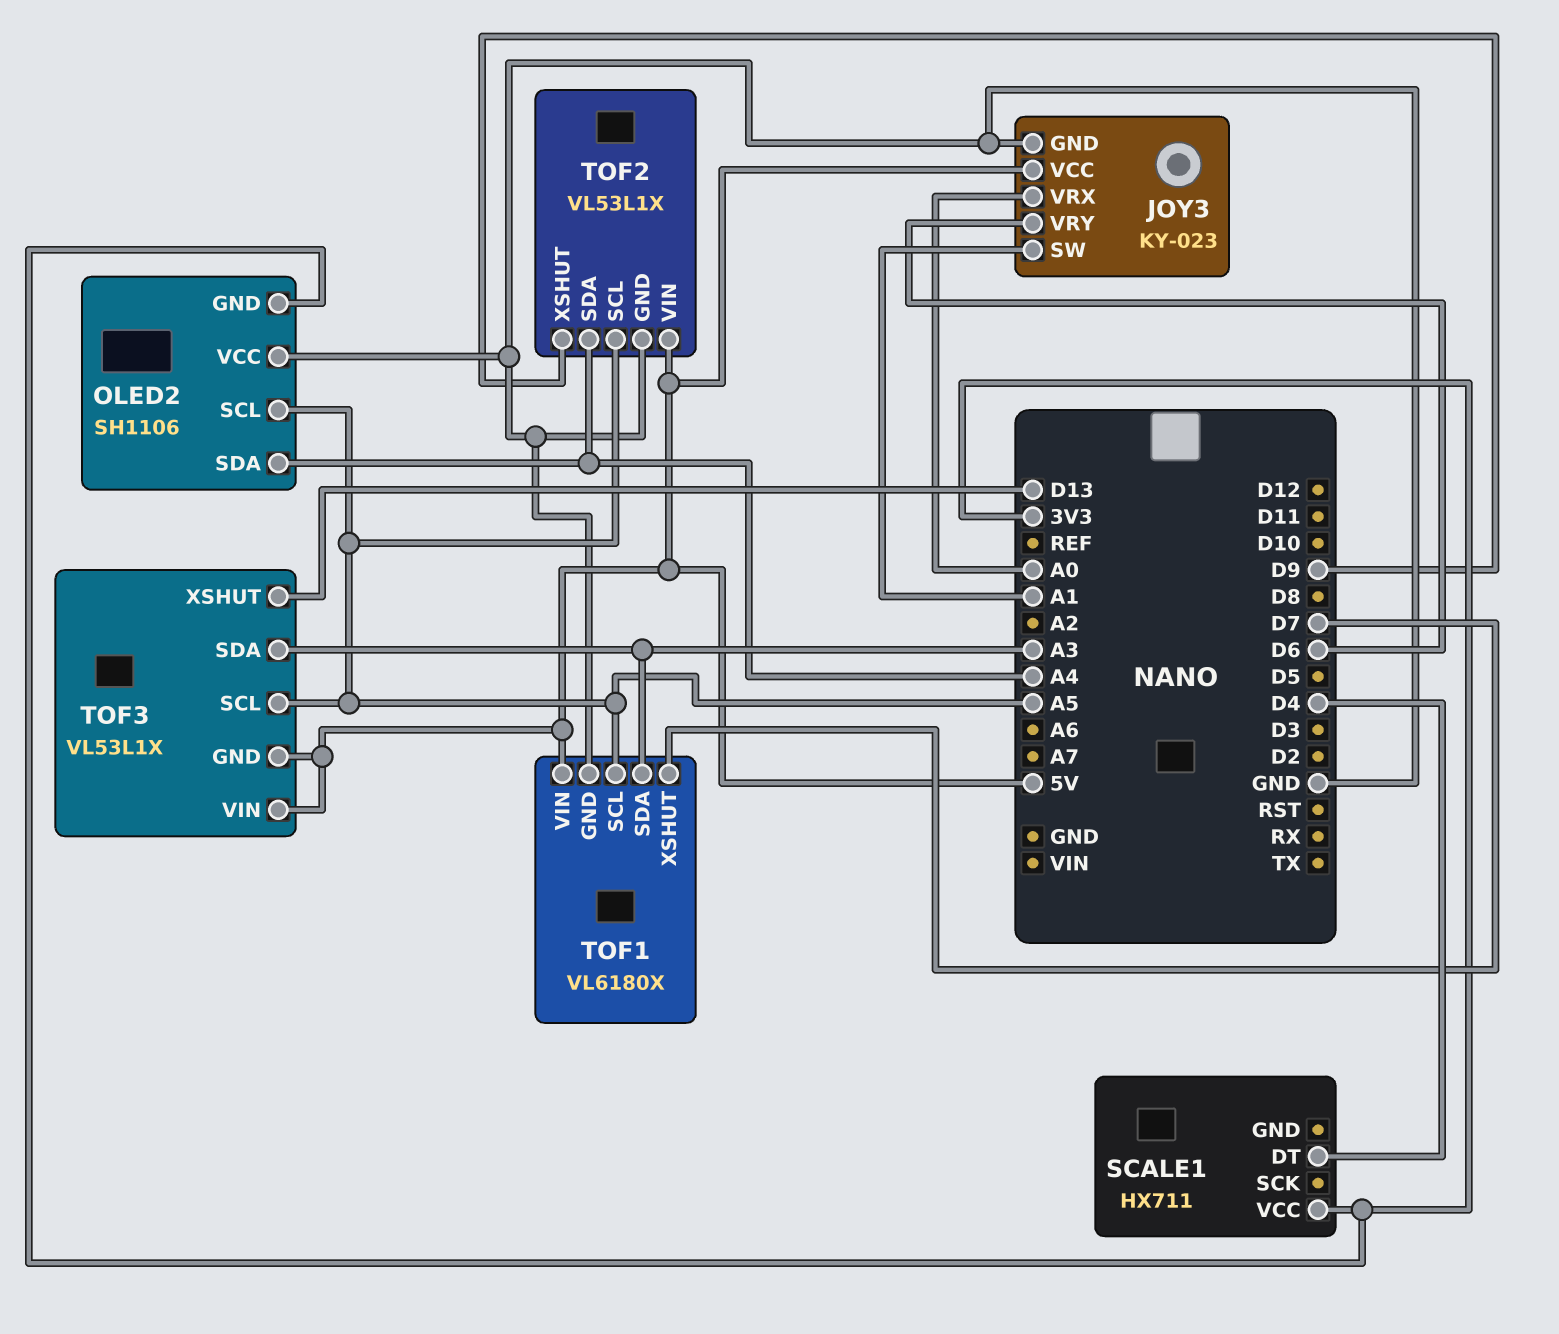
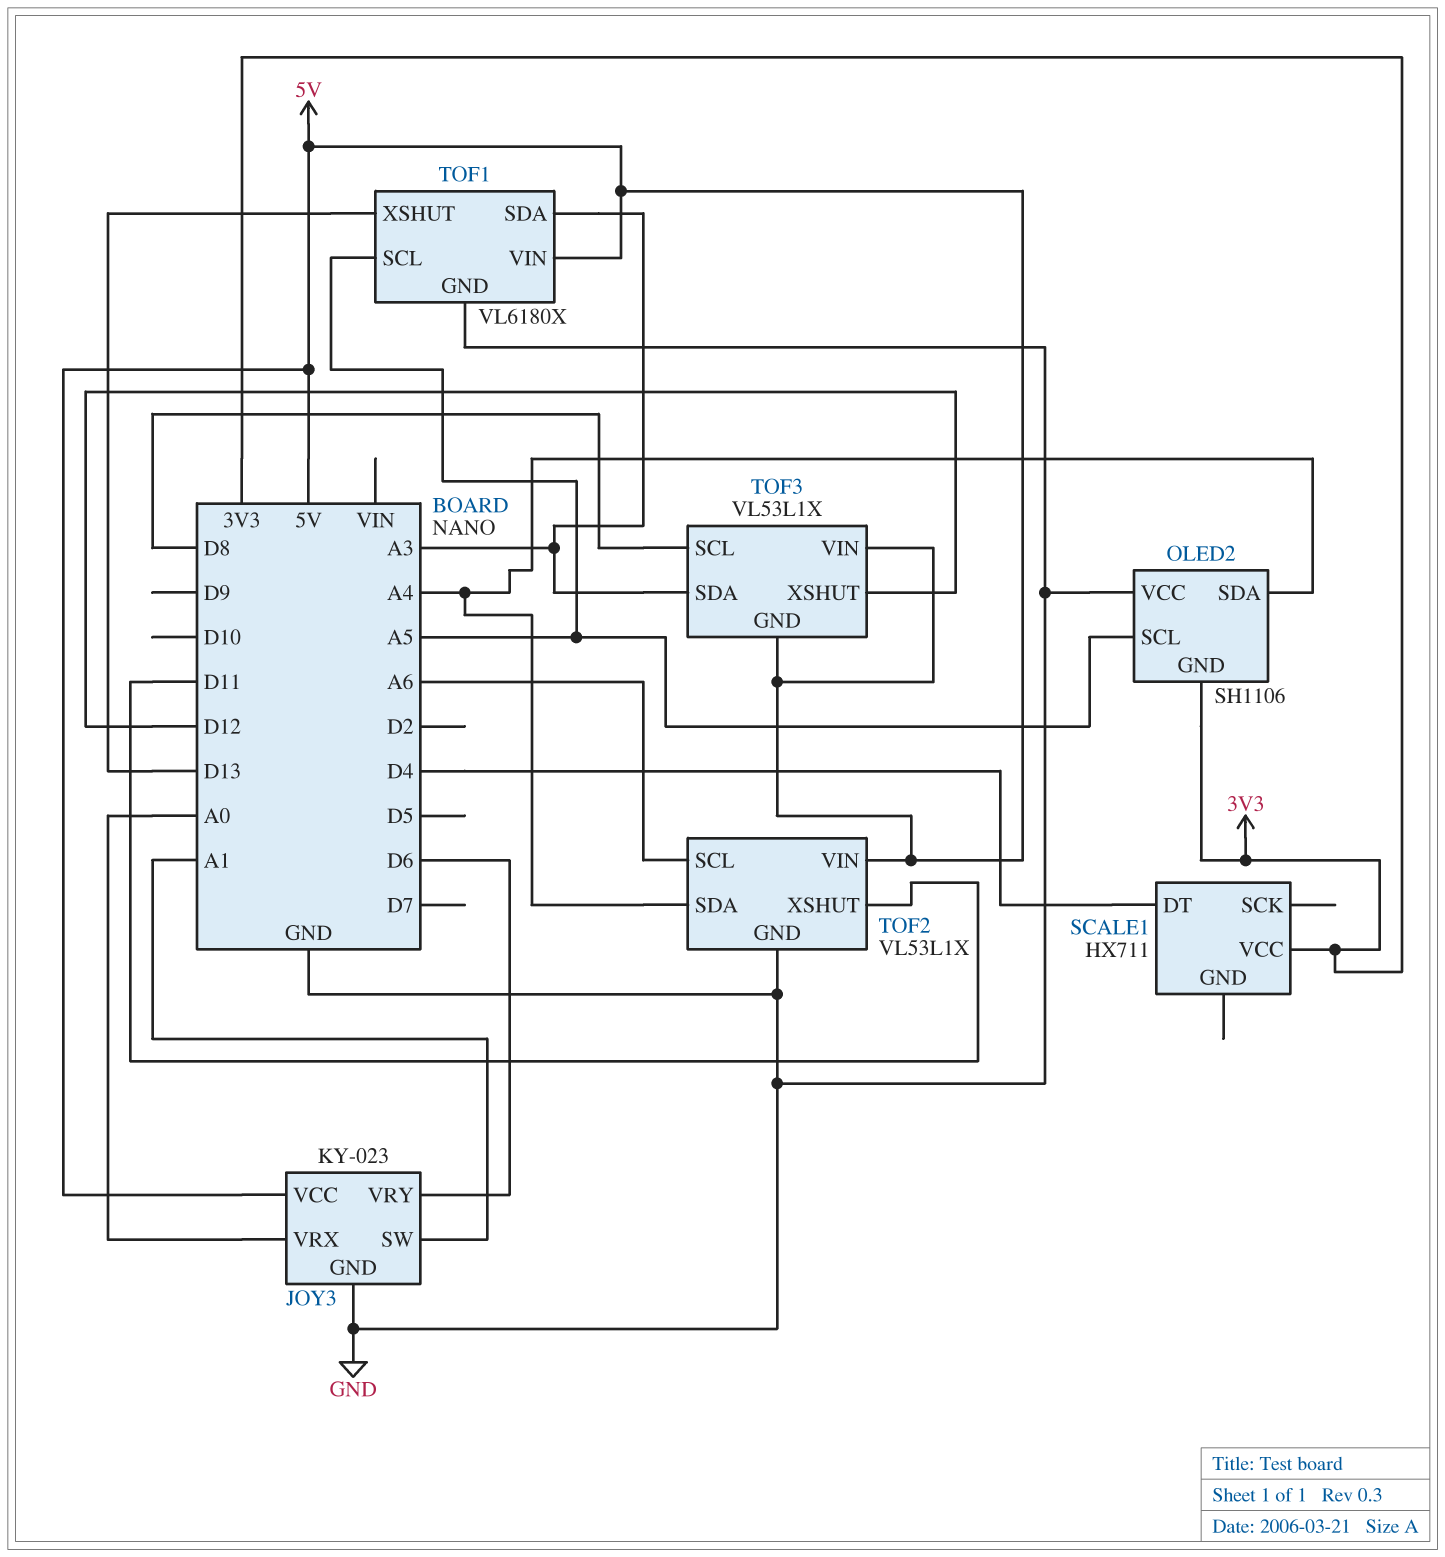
TOF1 pin XSHUT: D7 -> D13
TOF2 pin SCL: A5 -> A6
TOF2 pin XSHUT: D9 -> D11
TOF3 pin SCL: A5 -> D8
TOF3 pin XSHUT: D13 -> D12

